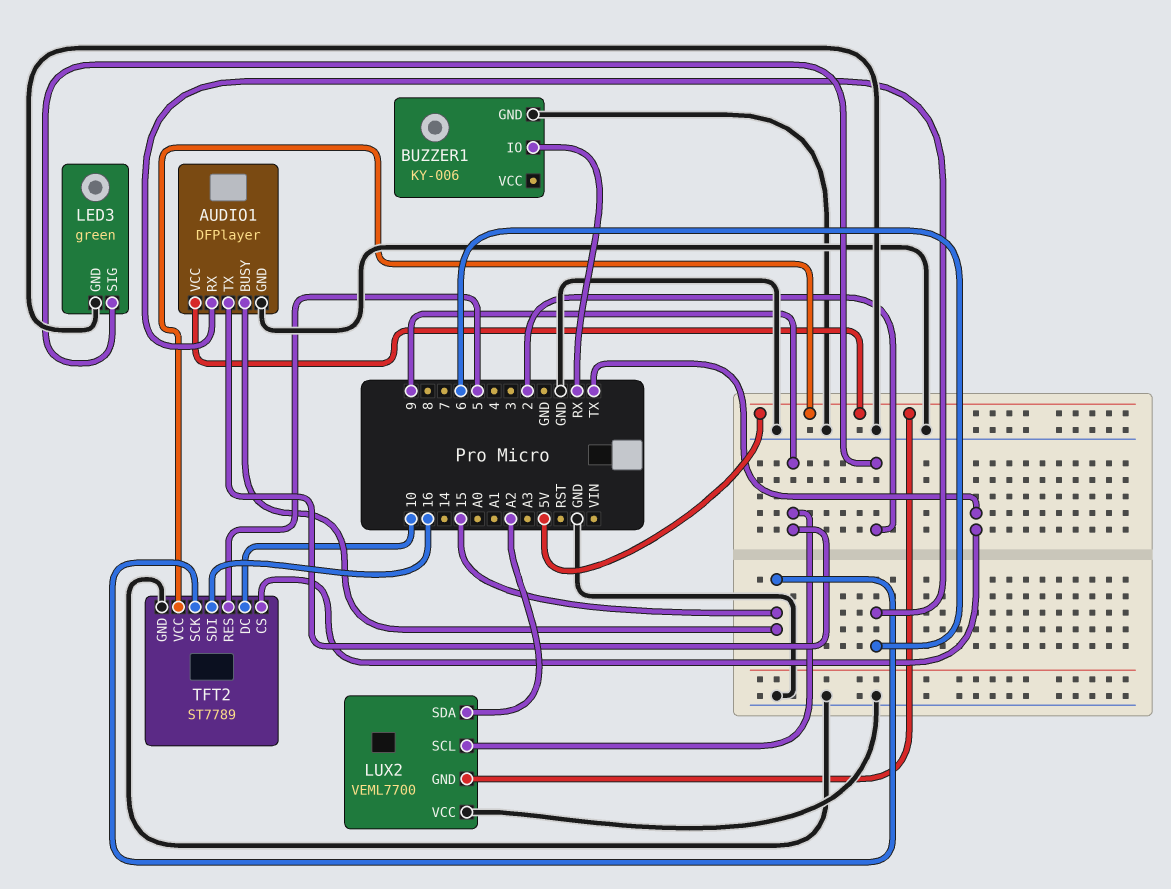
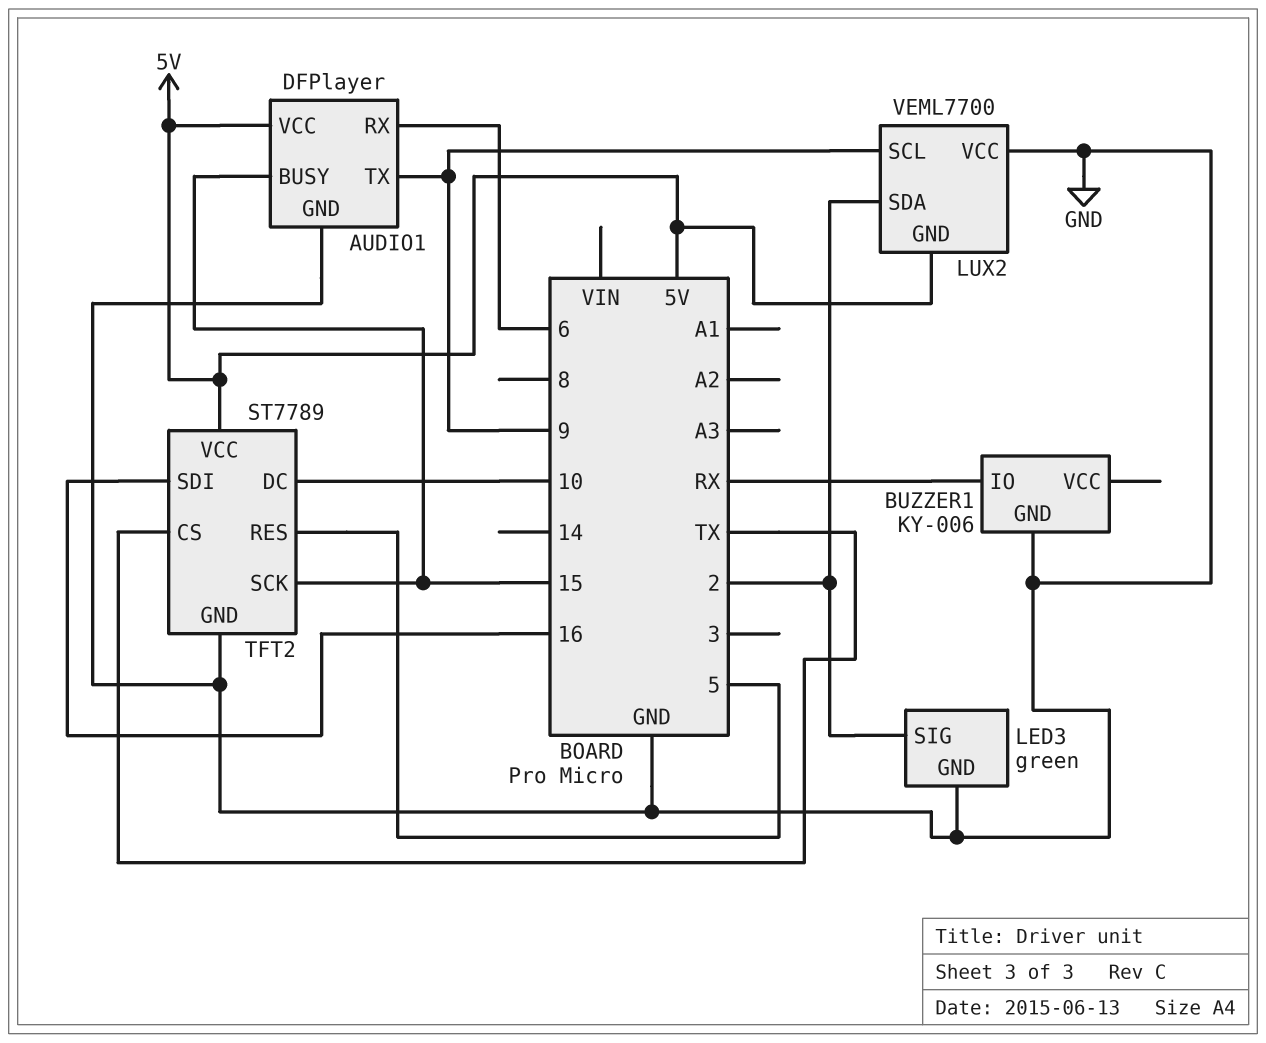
LUX2 pin SDA: A2 -> 2

